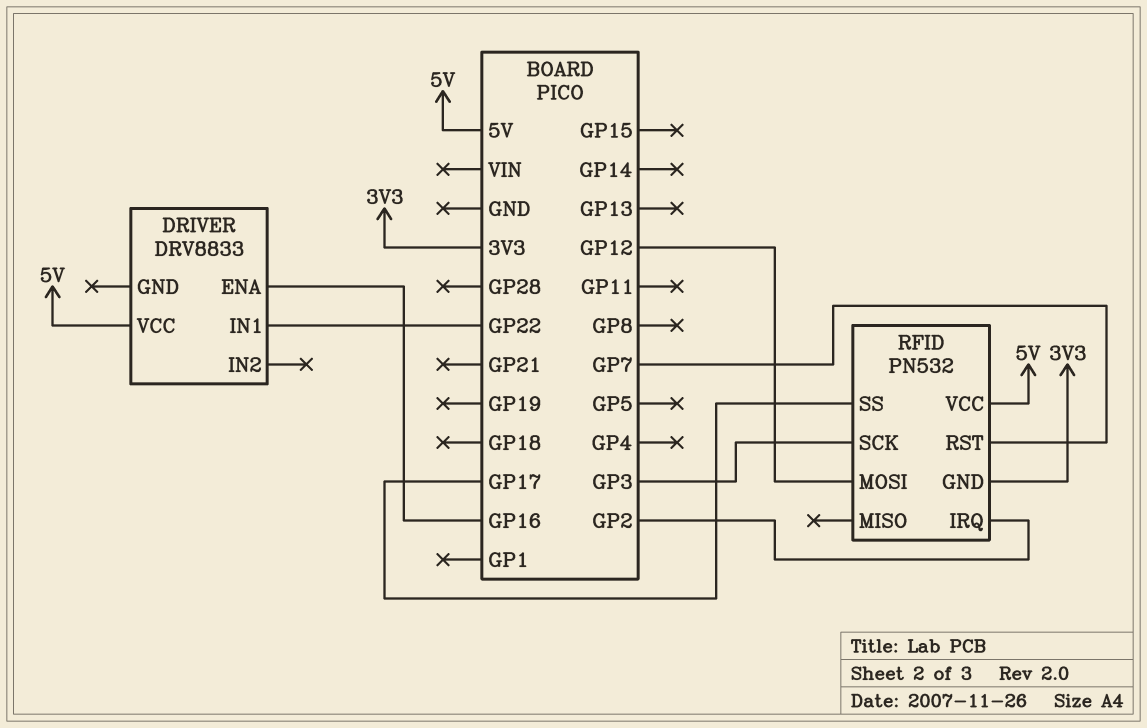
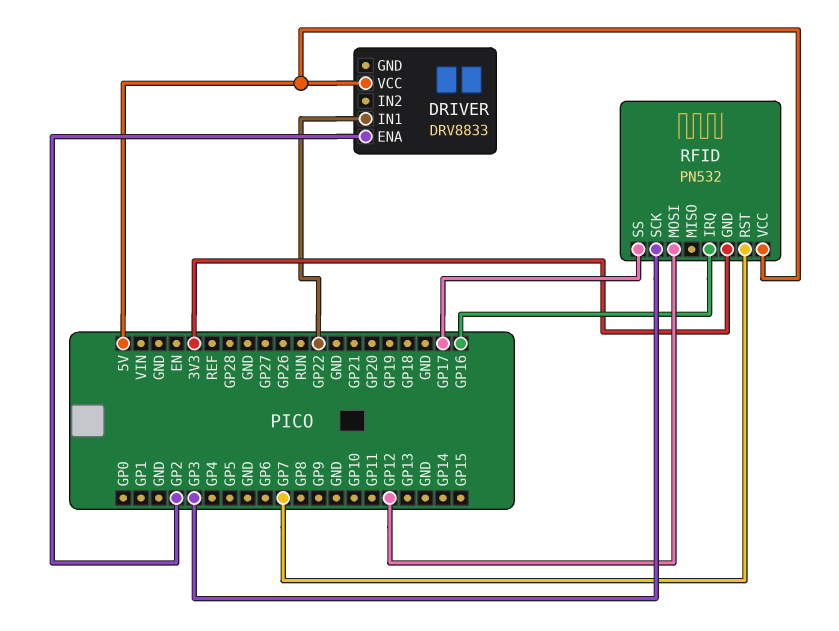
DRIVER pin ENA: GP16 -> GP2
RFID pin IRQ: GP2 -> GP16

